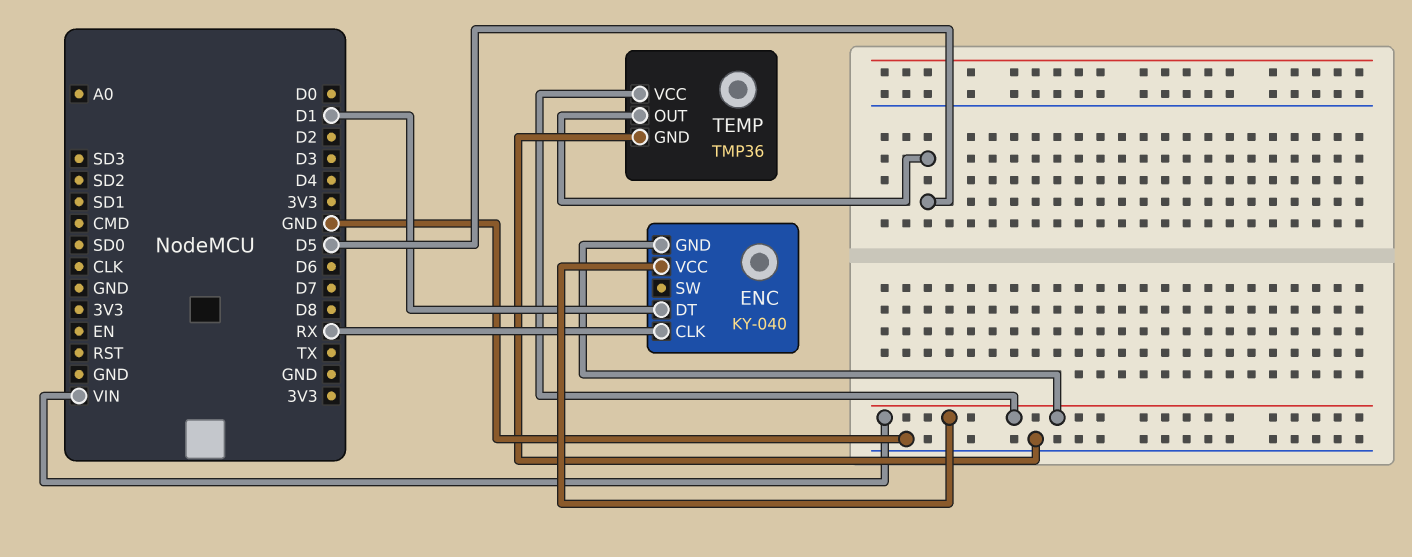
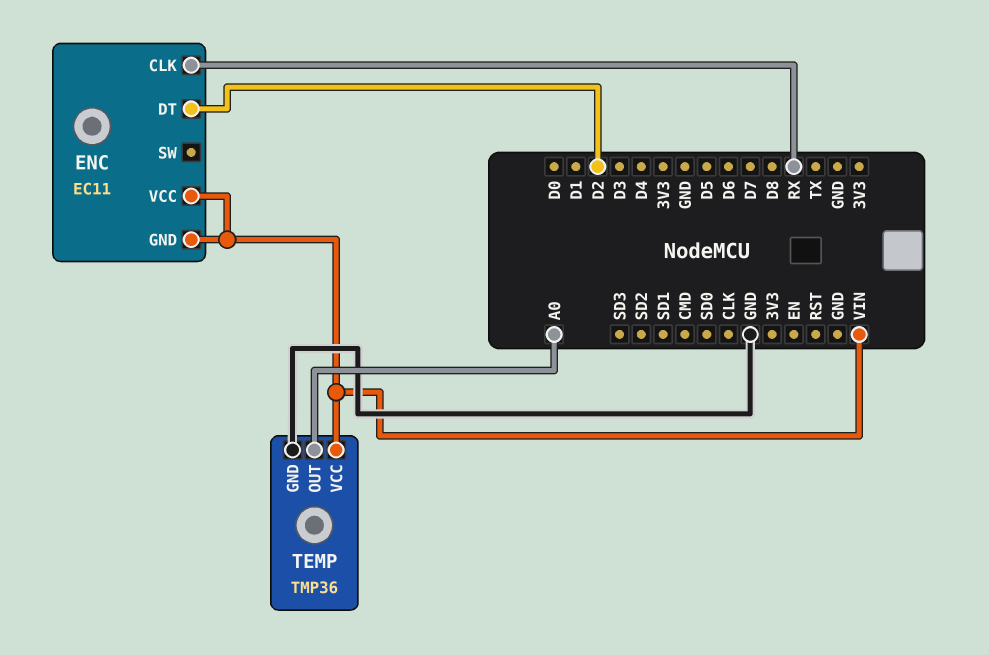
ENC: KY-040 -> EC11
ENC pin DT: D1 -> D2
TEMP pin OUT: D5 -> A0

